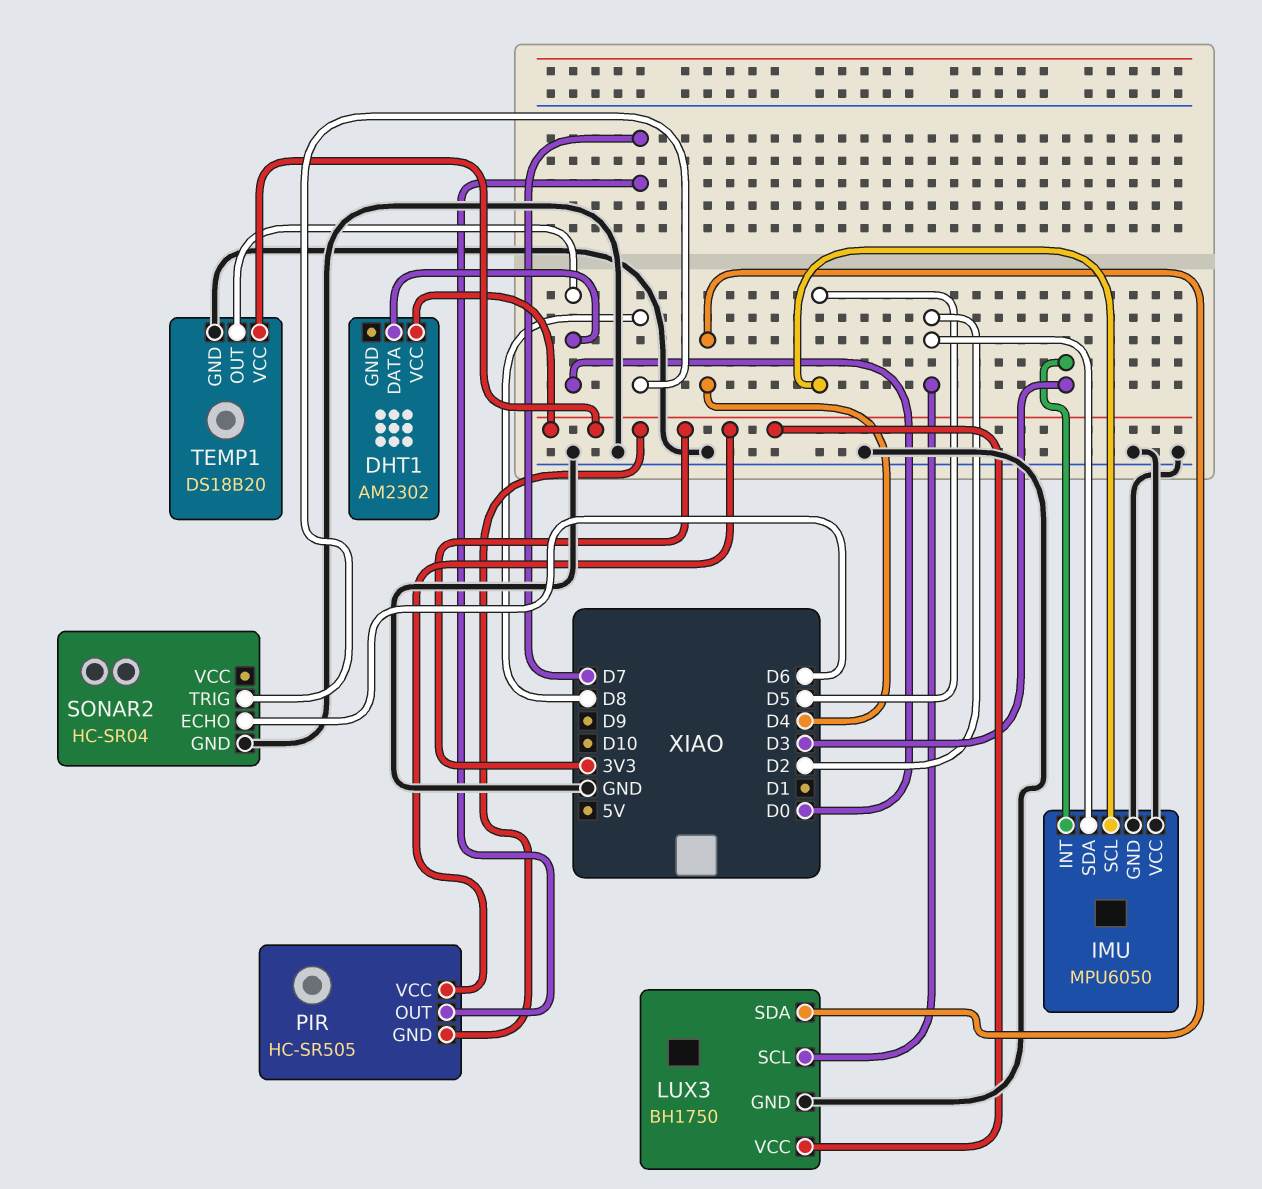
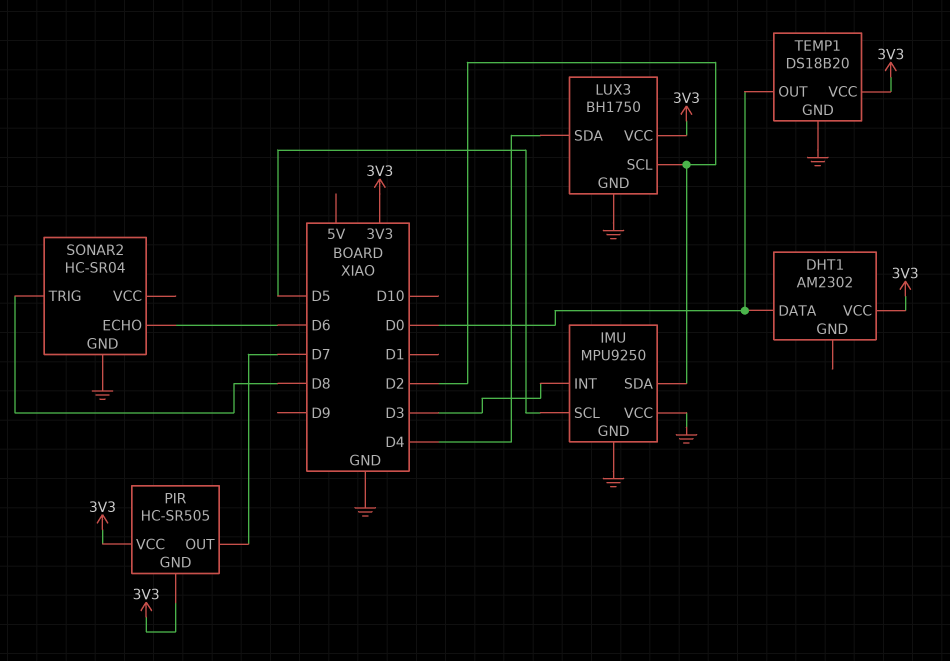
IMU: MPU6050 -> MPU9250

